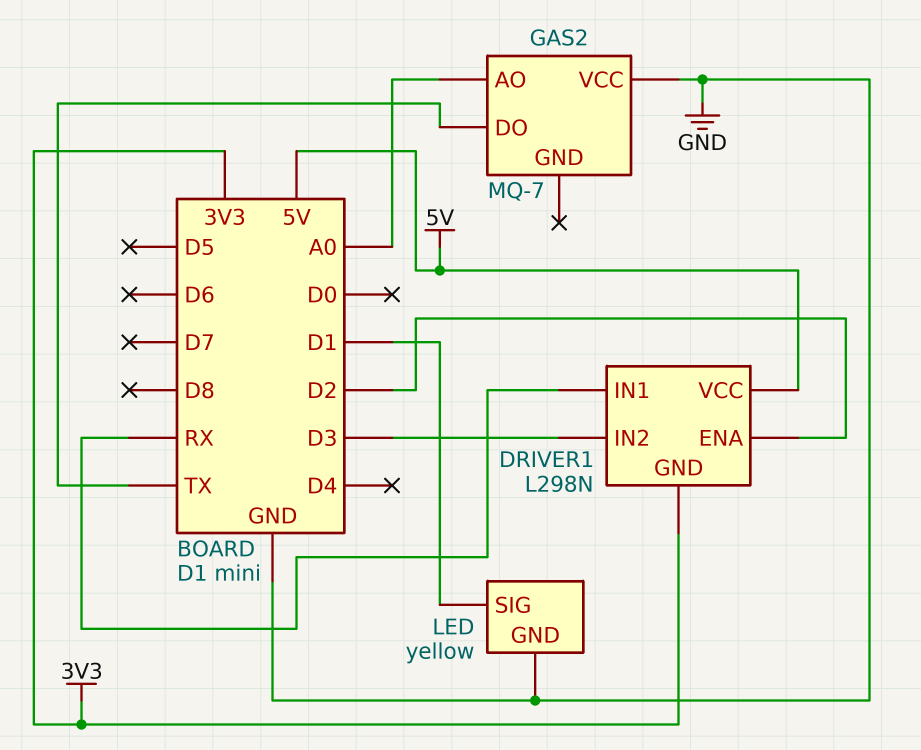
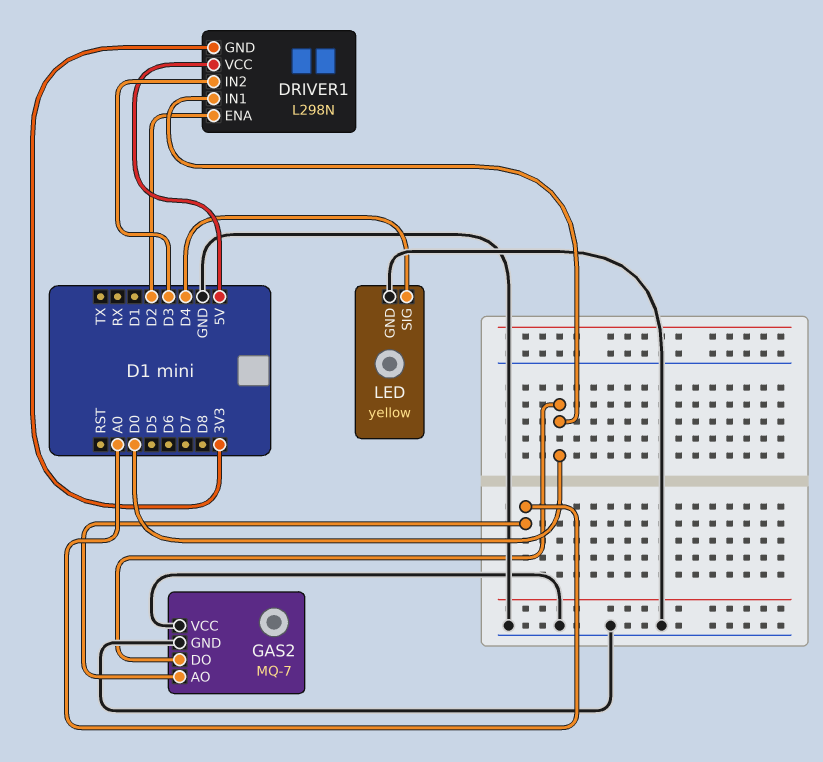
DRIVER1 pin IN1: RX -> D0
GAS2 pin DO: TX -> D0
GAS2 pin GND: none -> GND
LED pin SIG: D1 -> D4

